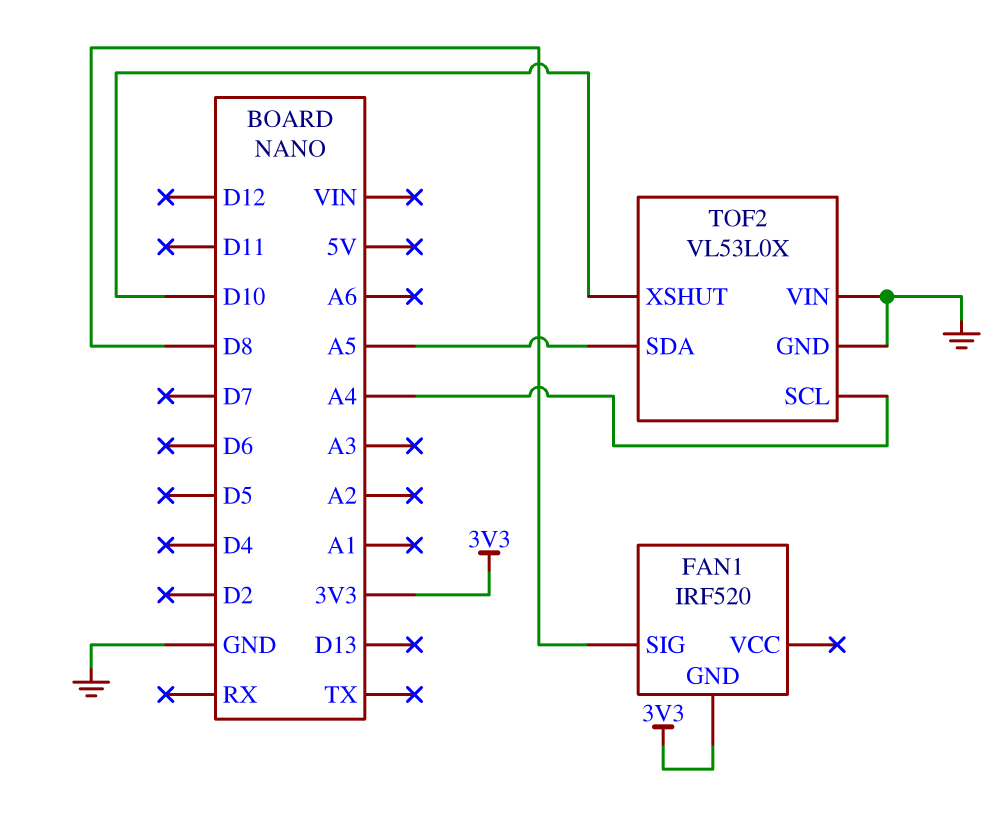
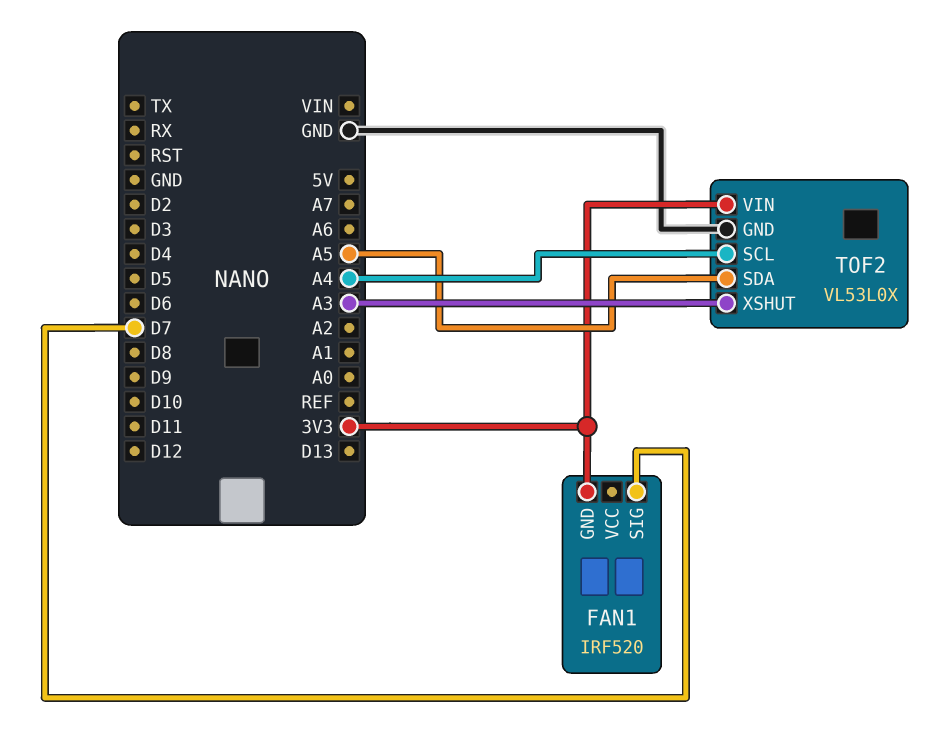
FAN1 pin SIG: D8 -> D7
TOF2 pin VIN: GND -> 3V3
TOF2 pin XSHUT: D10 -> A3

